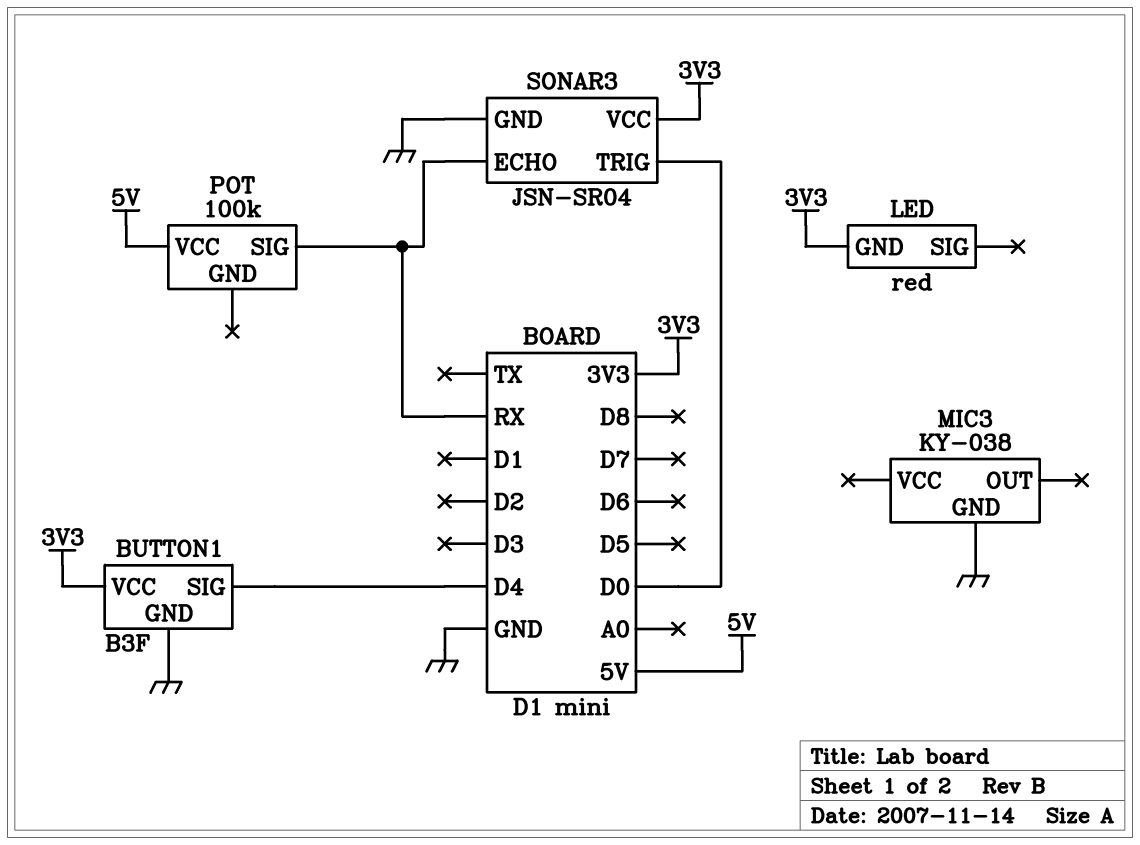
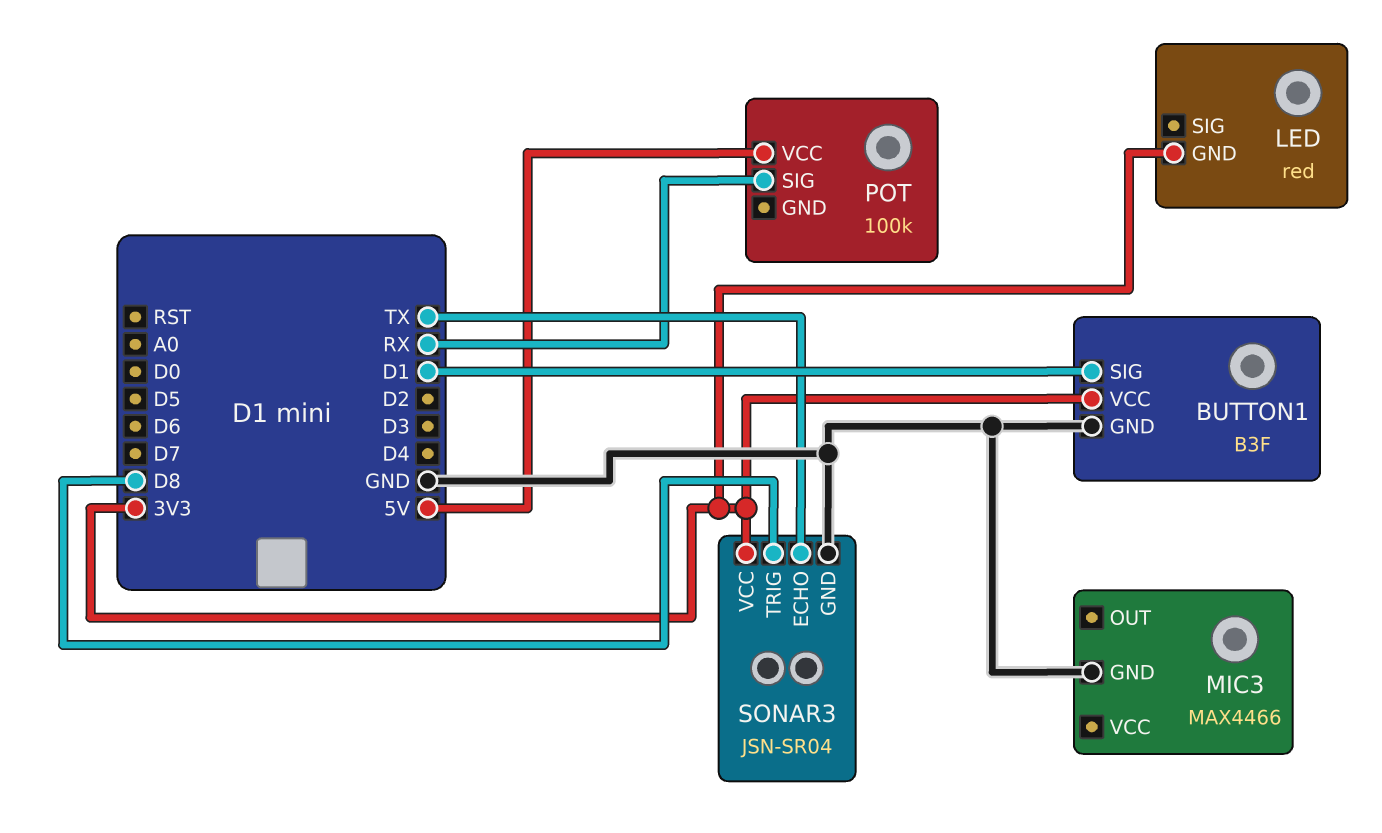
BUTTON1 pin SIG: D4 -> D1
MIC3: KY-038 -> MAX4466
SONAR3 pin ECHO: RX -> TX
SONAR3 pin TRIG: D0 -> D8

